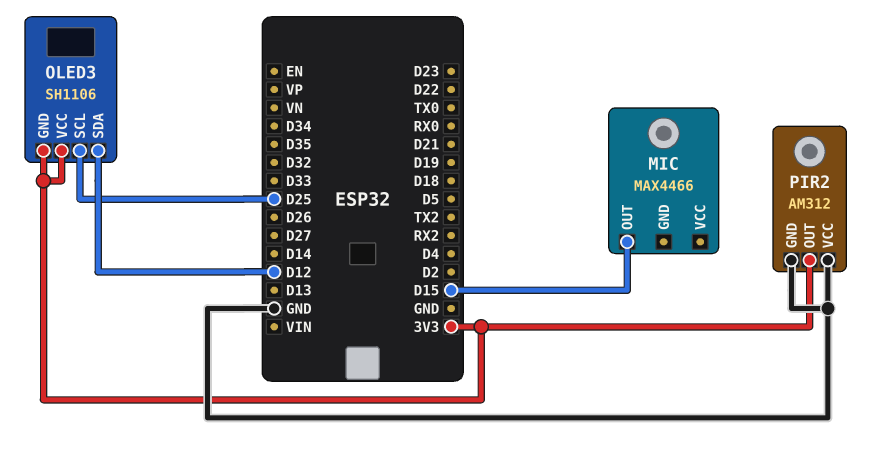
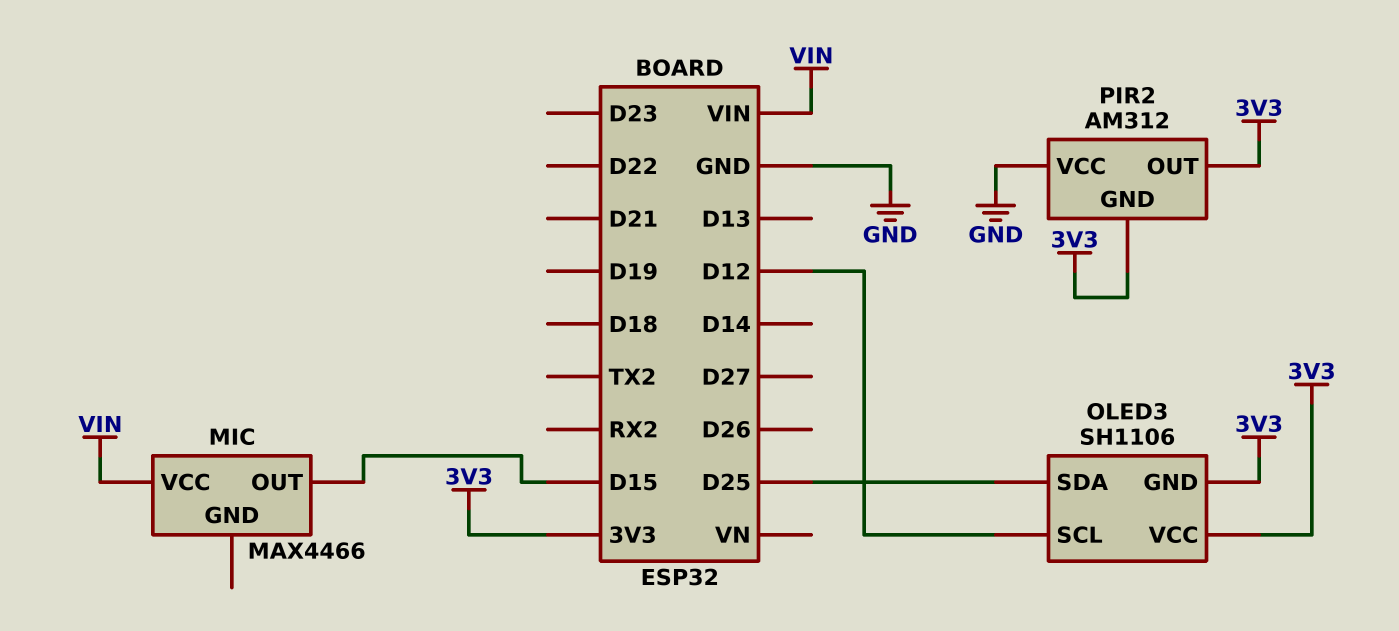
MIC pin VCC: none -> VIN
OLED3 pin SCL: D25 -> D12
OLED3 pin SDA: D12 -> D25
PIR2 pin GND: GND -> 3V3

